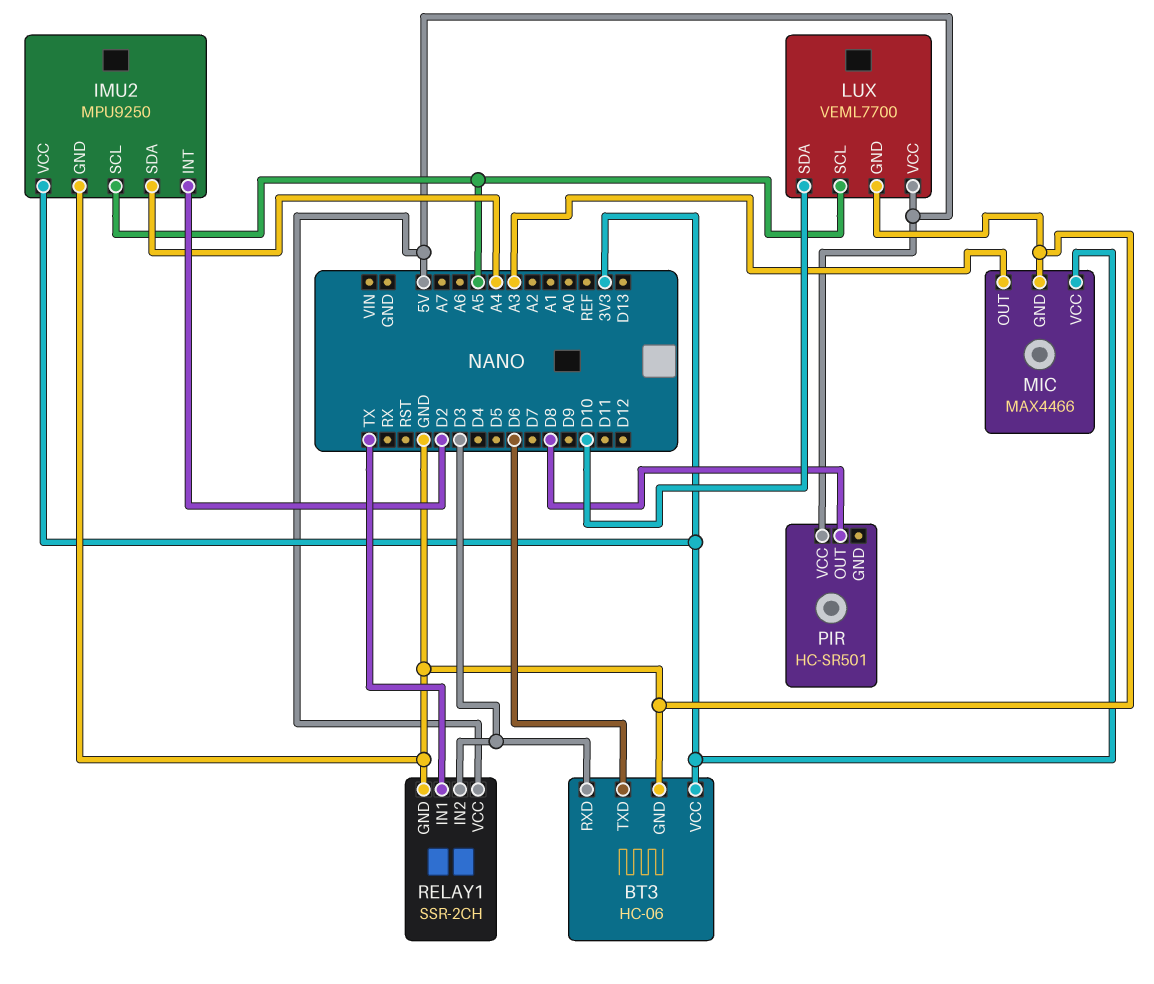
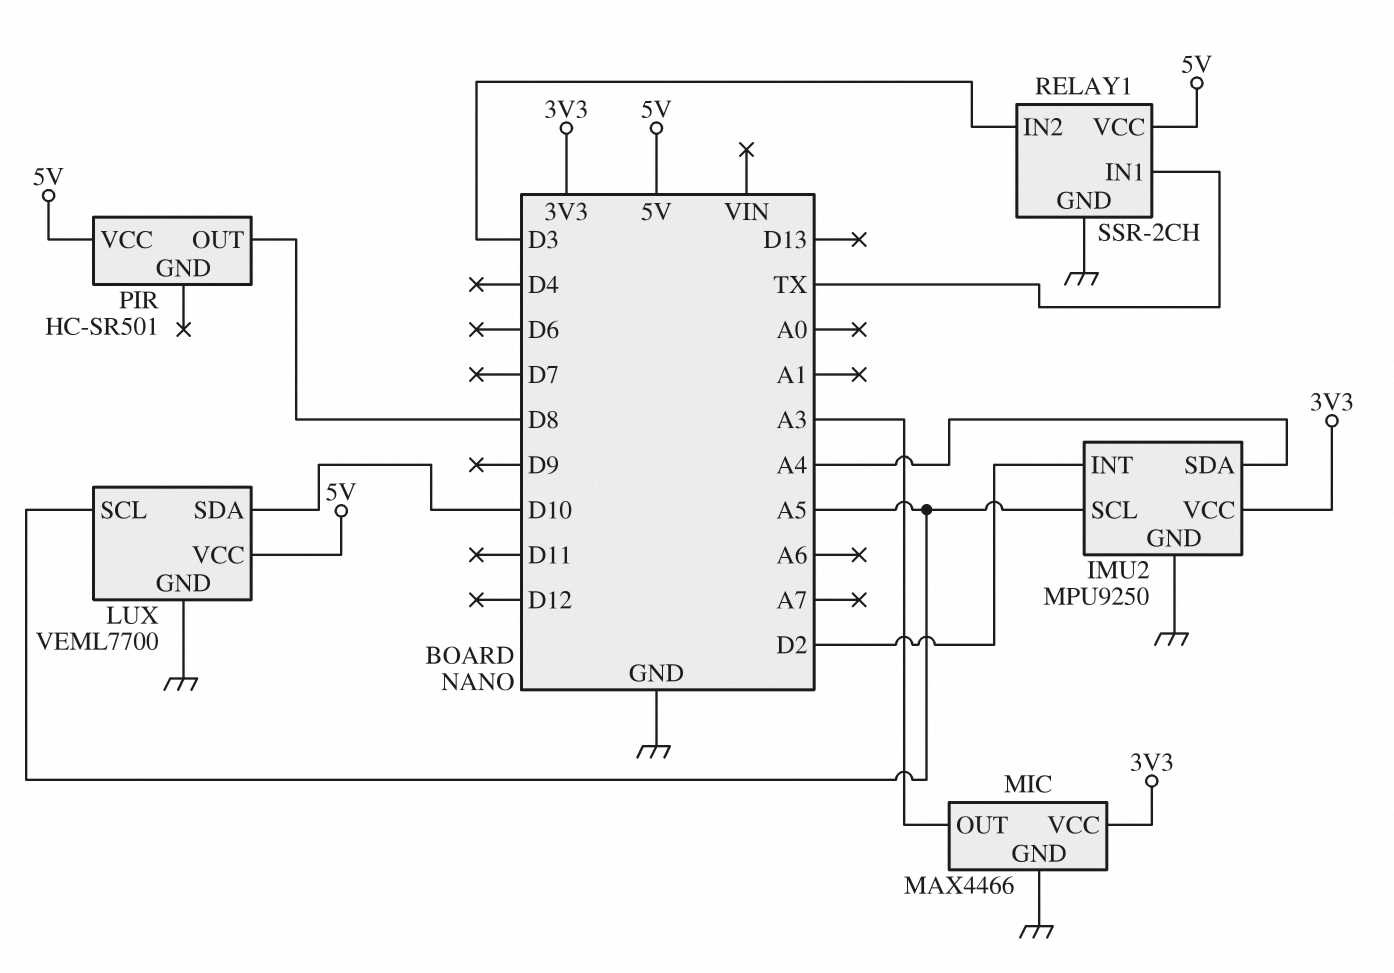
BT3: HC-06 -> none
BT3 pin GND: GND -> none
BT3 pin RXD: D3 -> none
BT3 pin TXD: D6 -> none
BT3 pin VCC: 3V3 -> none

